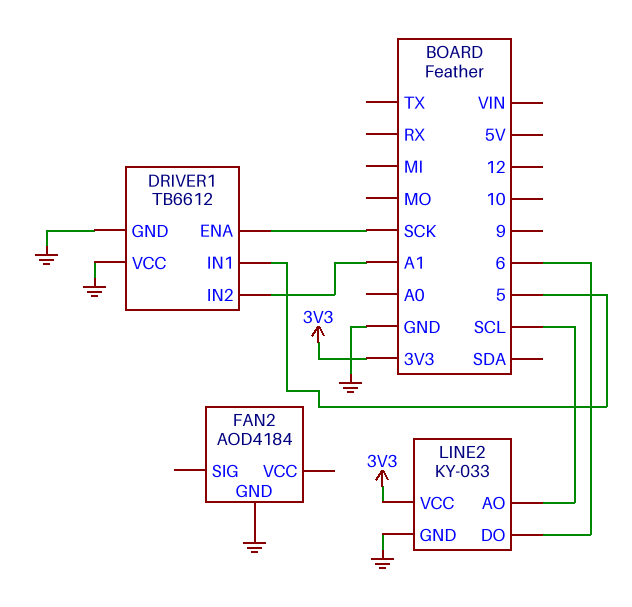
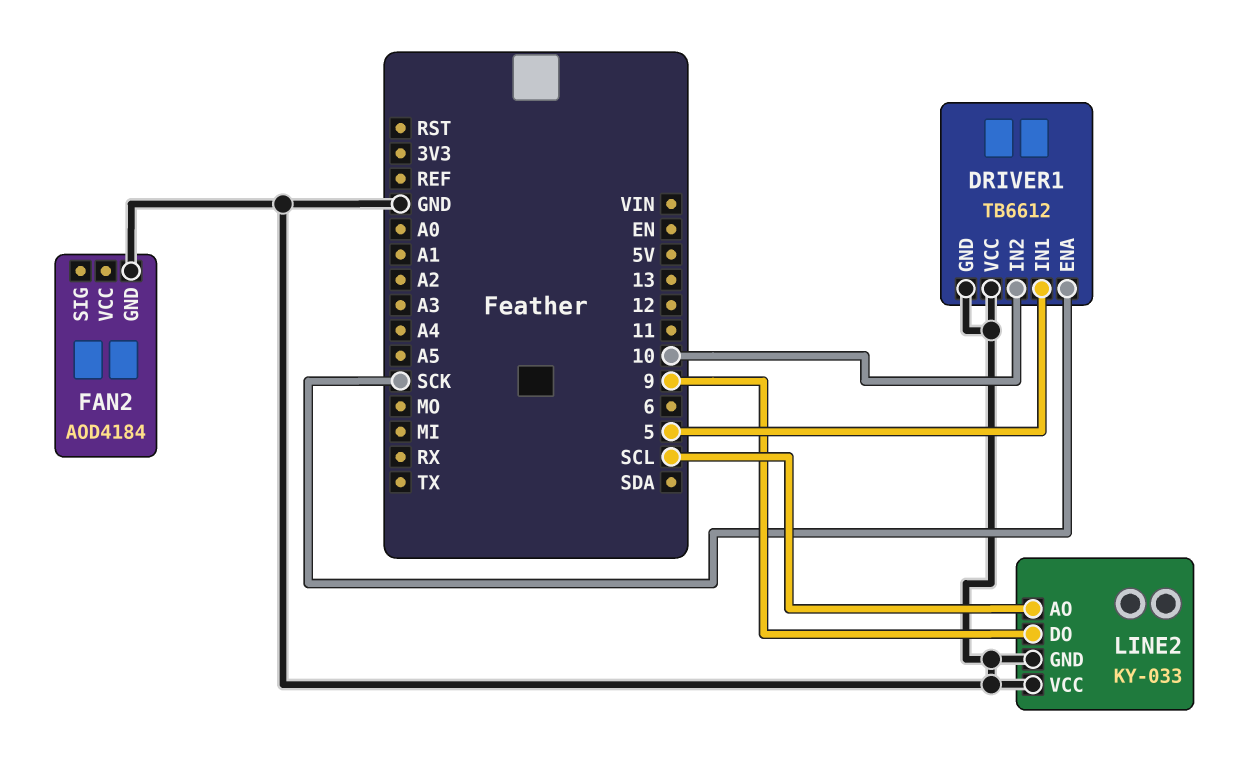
DRIVER1 pin IN2: A1 -> 10
LINE2 pin DO: 6 -> 9
LINE2 pin VCC: 3V3 -> GND

